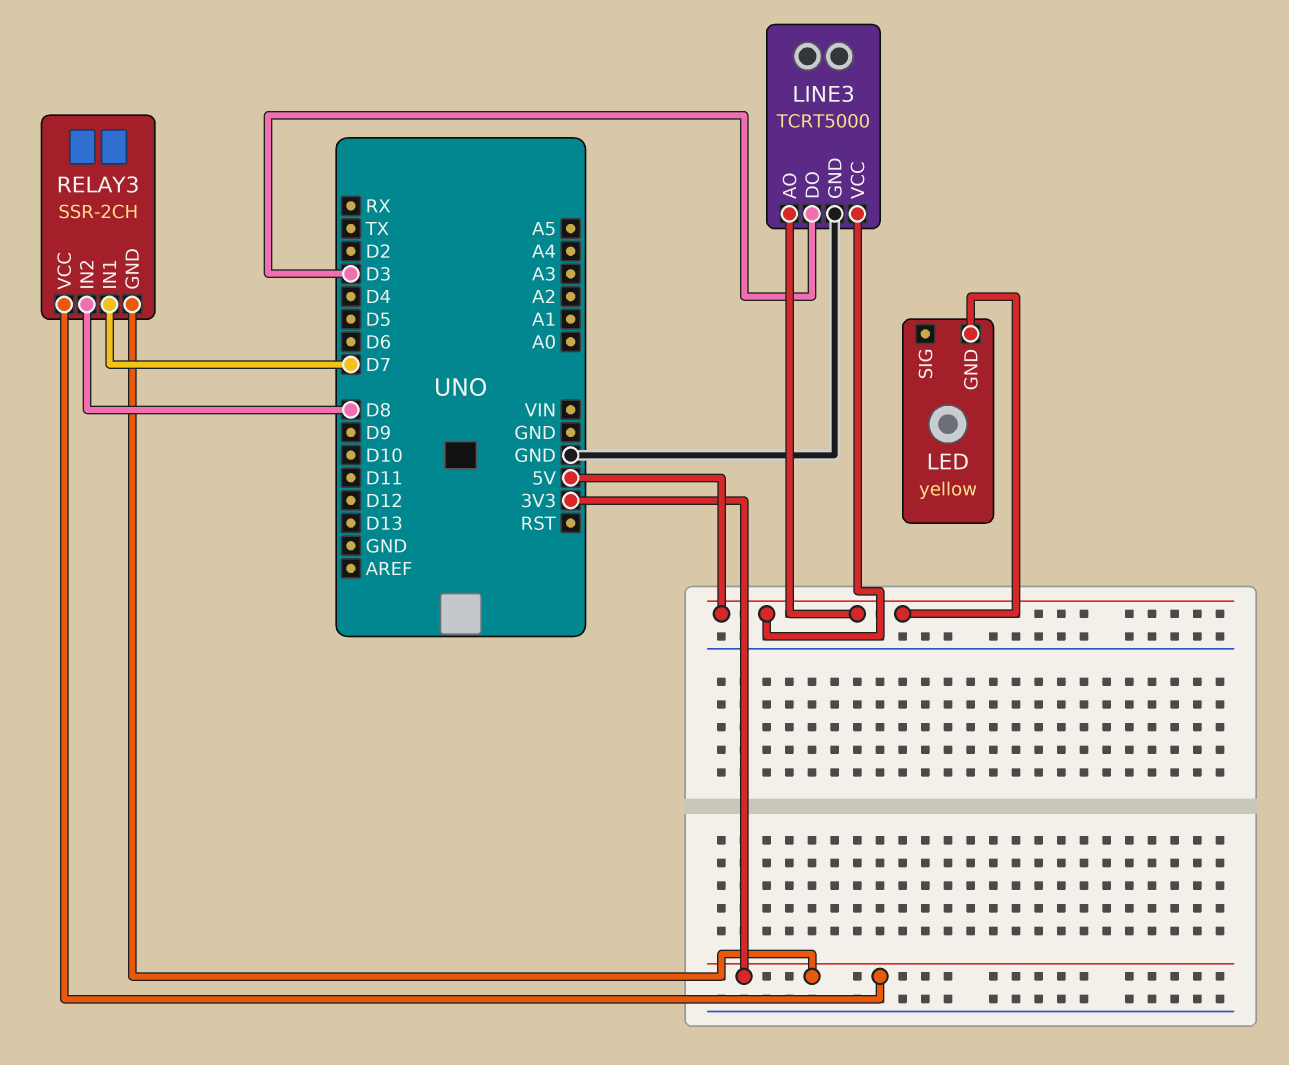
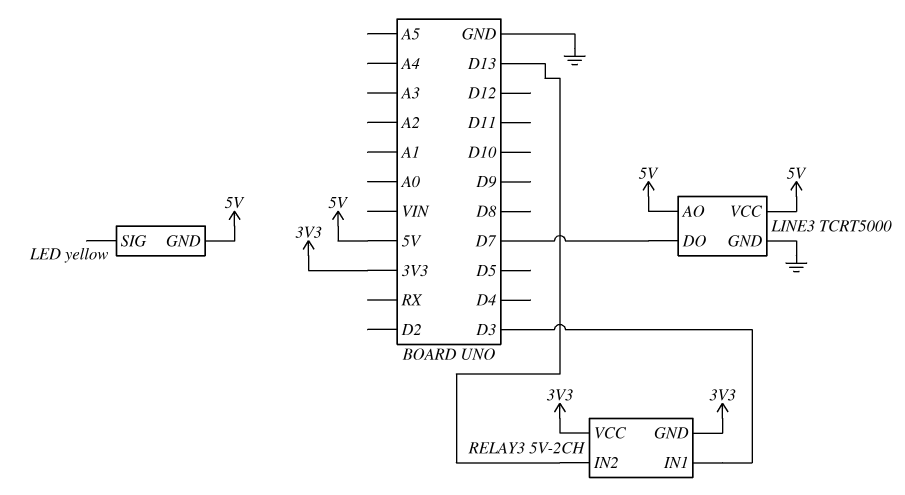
LINE3 pin DO: D3 -> D7
RELAY3: SSR-2CH -> 5V-2CH
RELAY3 pin IN1: D7 -> D3
RELAY3 pin IN2: D8 -> D13

